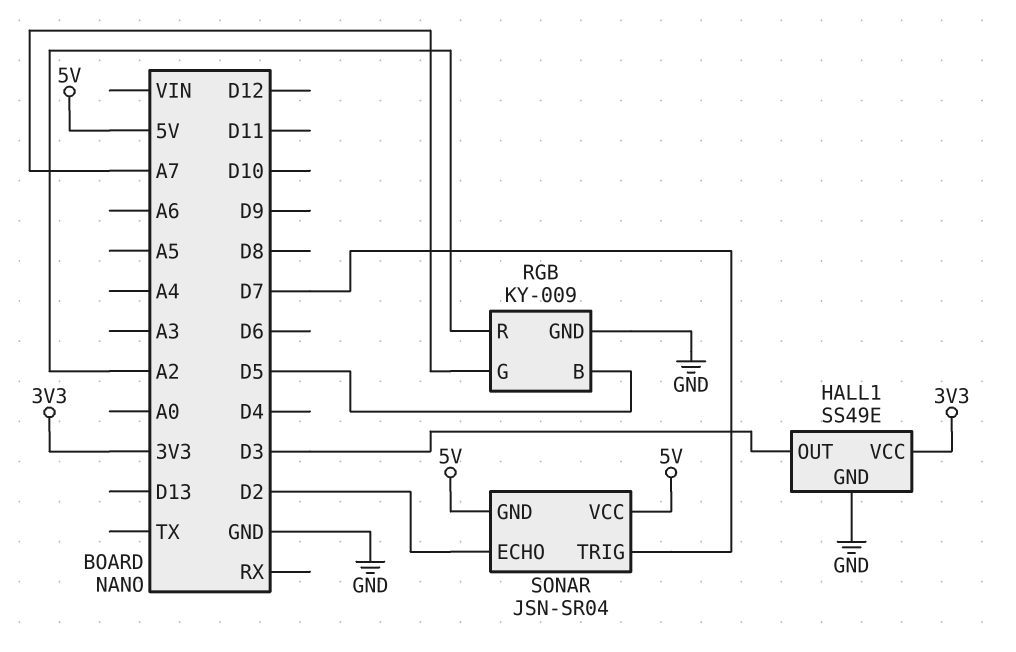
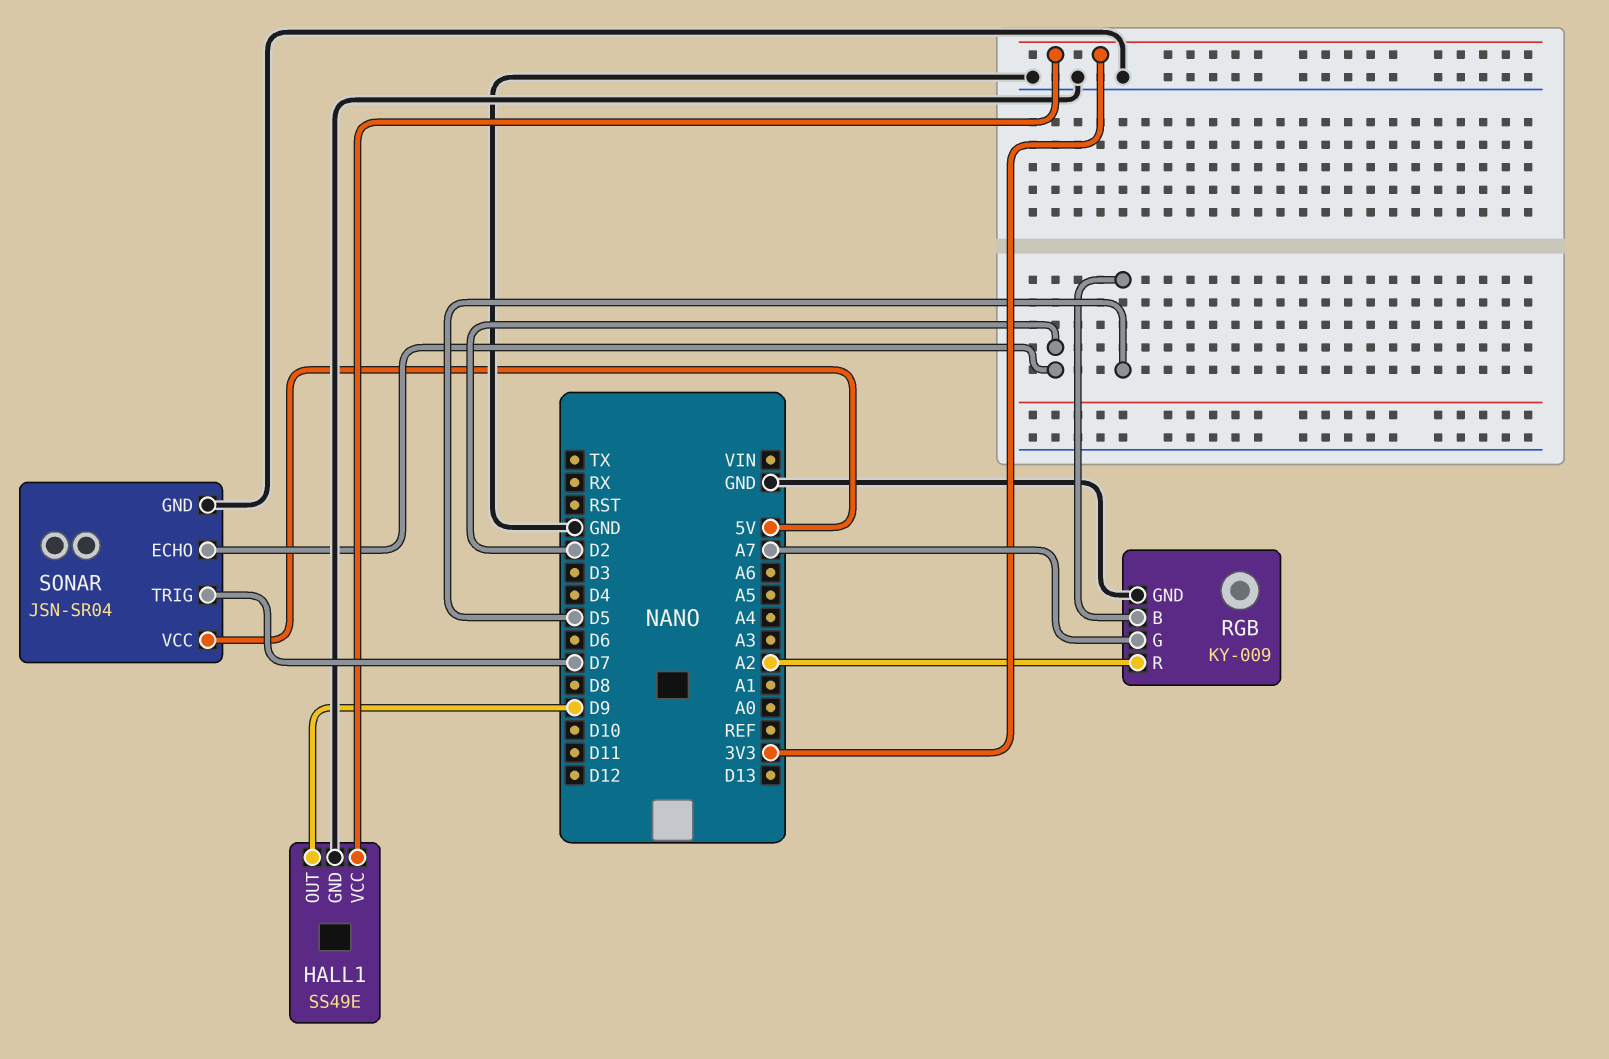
HALL1 pin OUT: D3 -> D9
SONAR pin GND: 5V -> GND

